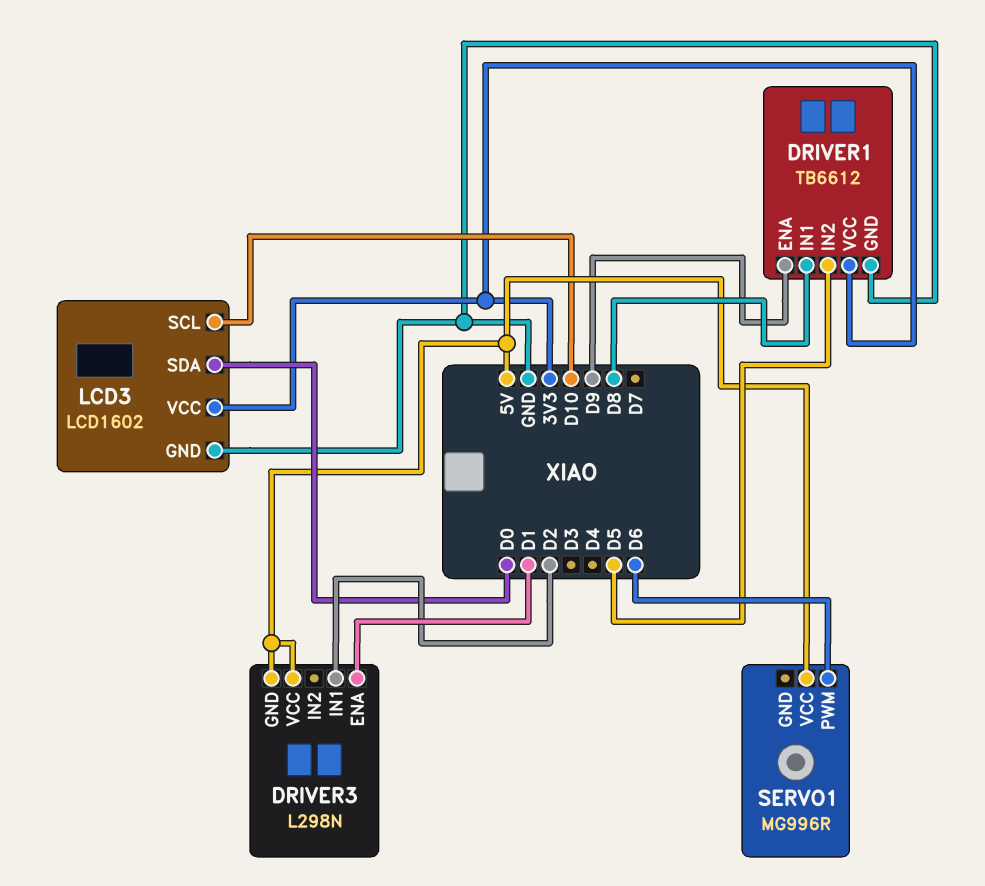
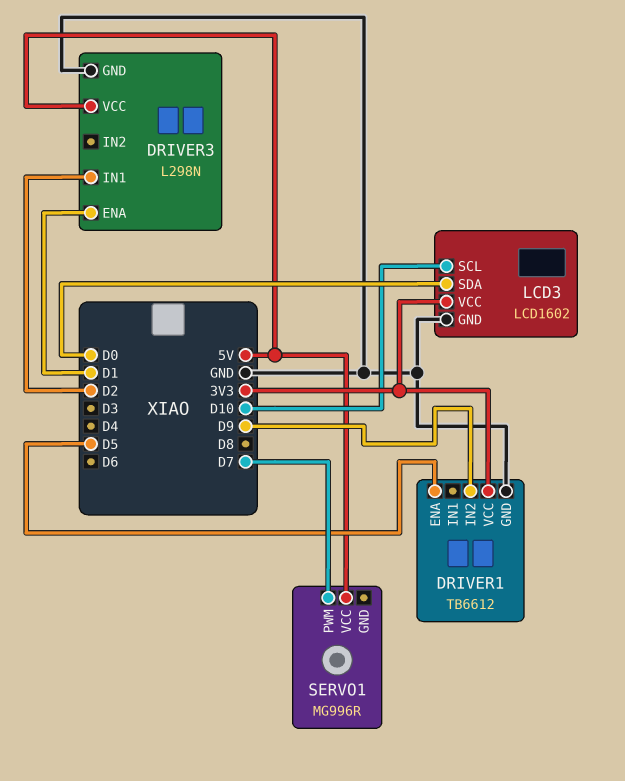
DRIVER1 pin ENA: D9 -> D5
DRIVER1 pin IN1: D8 -> none
DRIVER1 pin IN2: D5 -> D9
DRIVER3 pin GND: 5V -> GND
SERVO1 pin PWM: D6 -> D7

